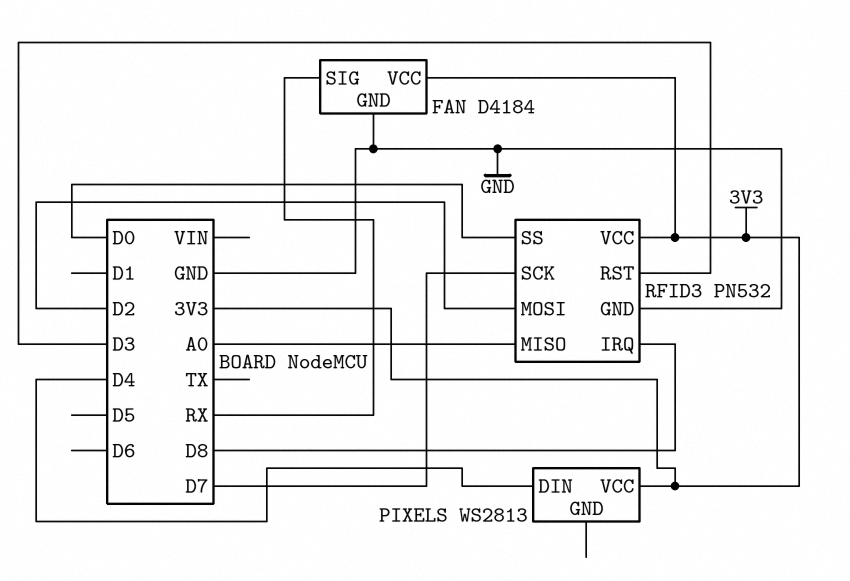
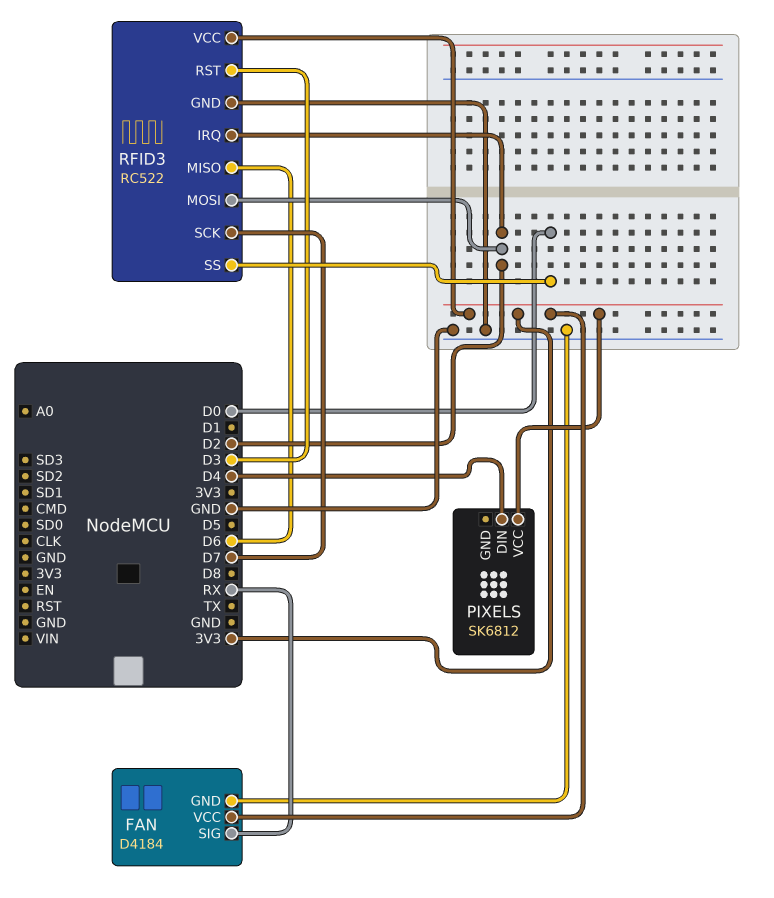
PIXELS: WS2813 -> SK6812
RFID3: PN532 -> RC522
RFID3 pin IRQ: D8 -> D2
RFID3 pin MISO: A0 -> D6

